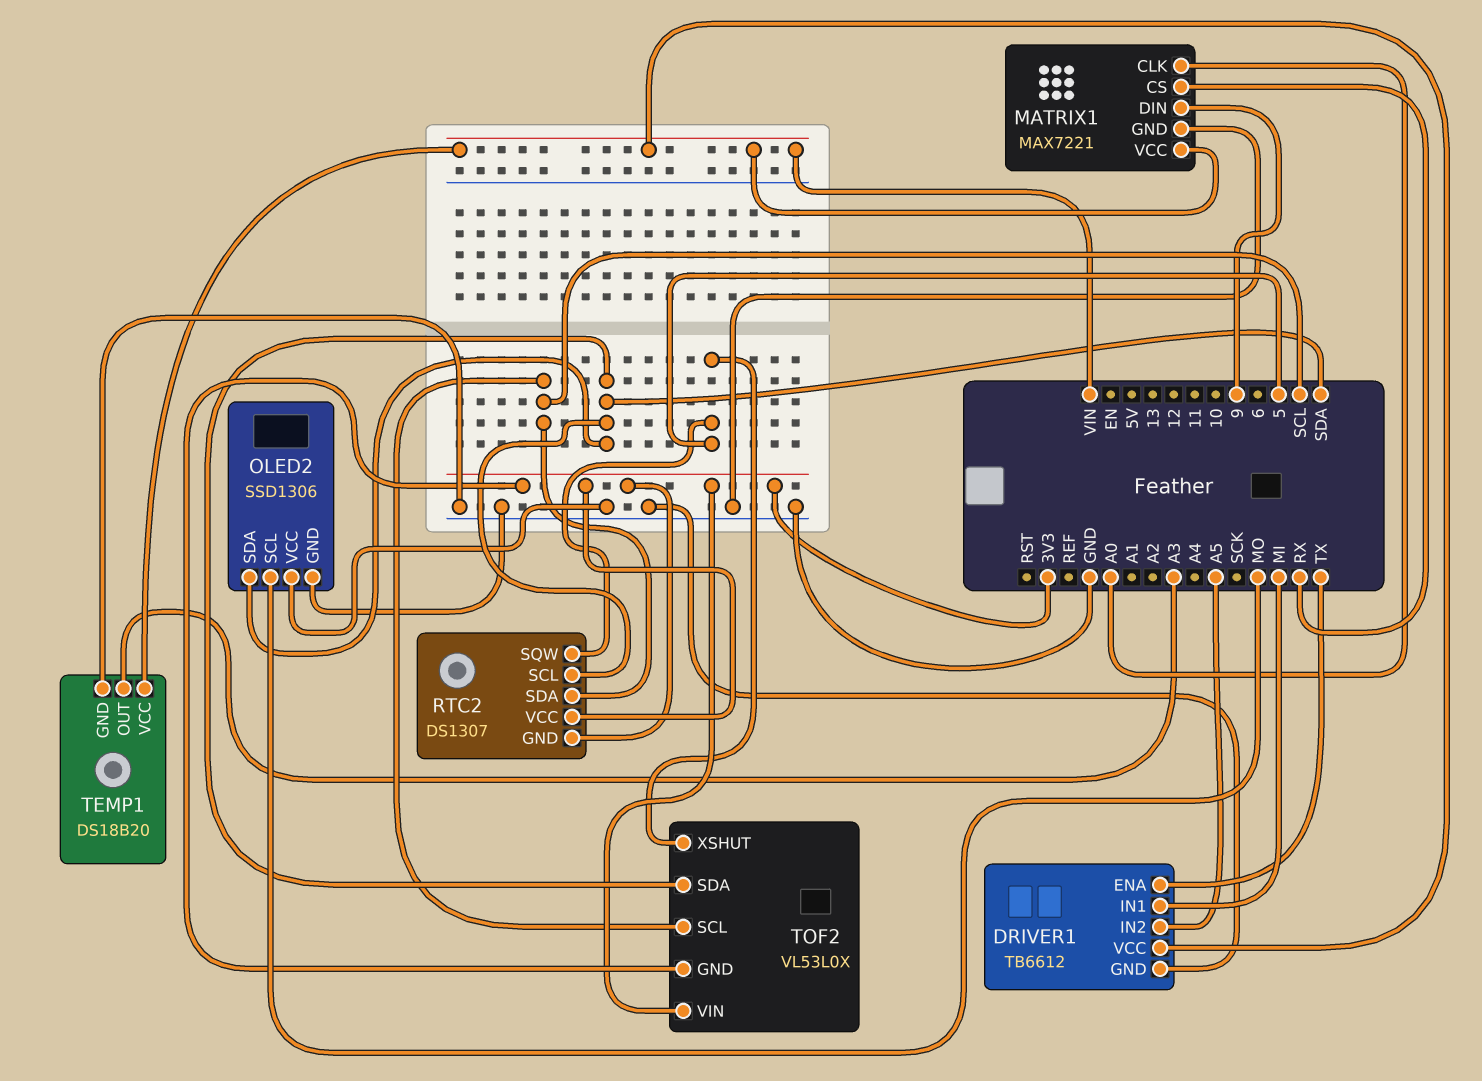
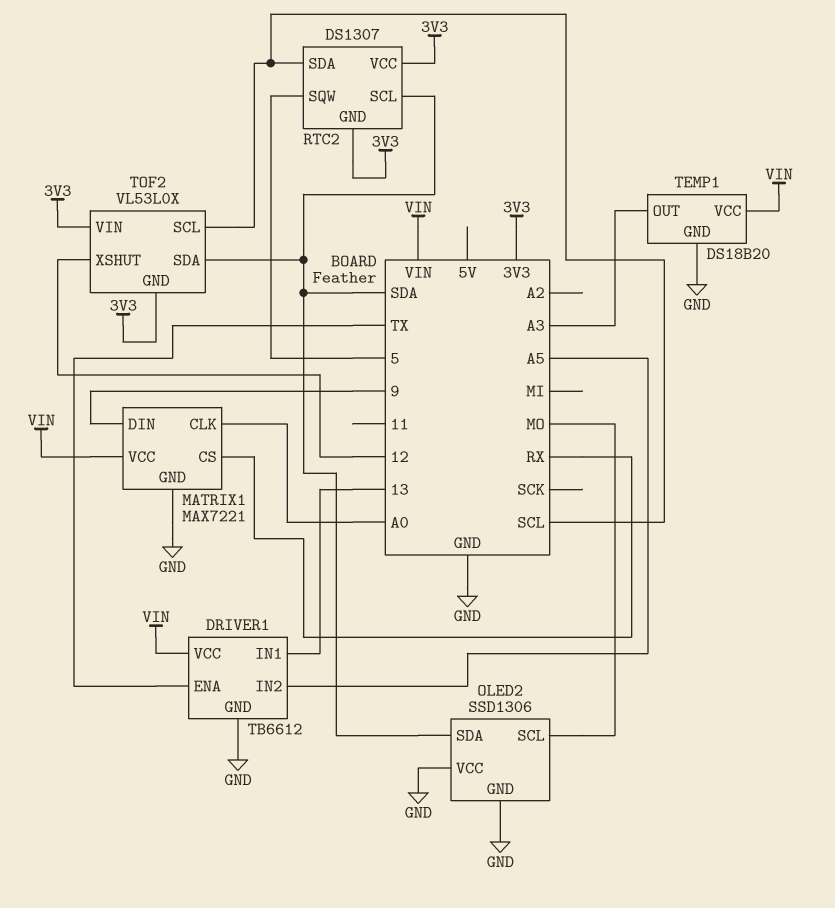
DRIVER1 pin IN1: MI -> 13
TOF2 pin XSHUT: 5 -> 12

